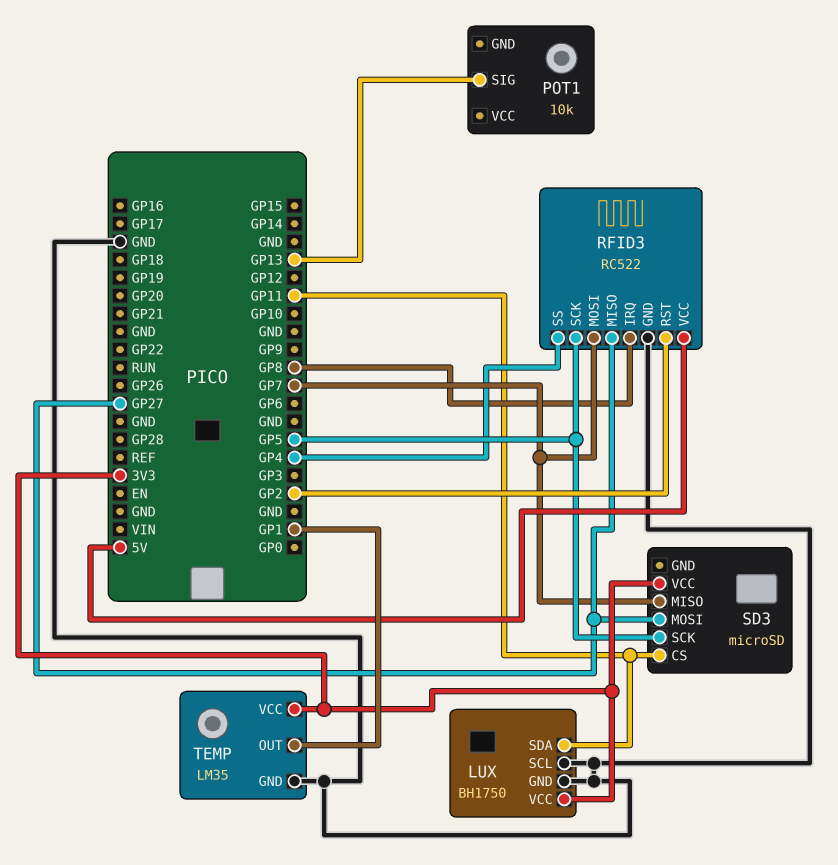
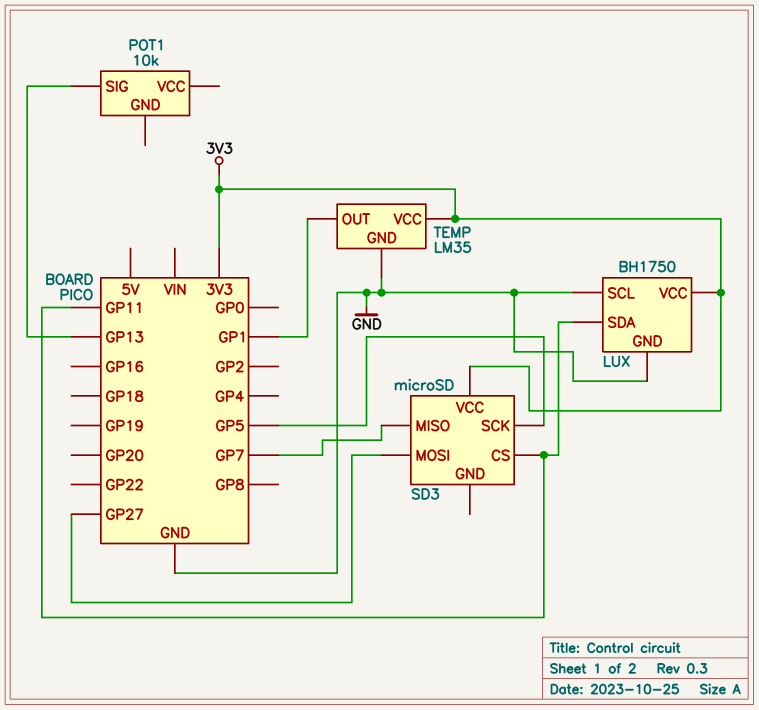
RFID3: RC522 -> none
RFID3 pin GND: GND -> none
RFID3 pin IRQ: GP8 -> none
RFID3 pin MISO: GP27 -> none
RFID3 pin MOSI: GP7 -> none
RFID3 pin RST: GP2 -> none
RFID3 pin SCK: GP5 -> none
RFID3 pin SS: GP4 -> none
RFID3 pin VCC: 5V -> none

